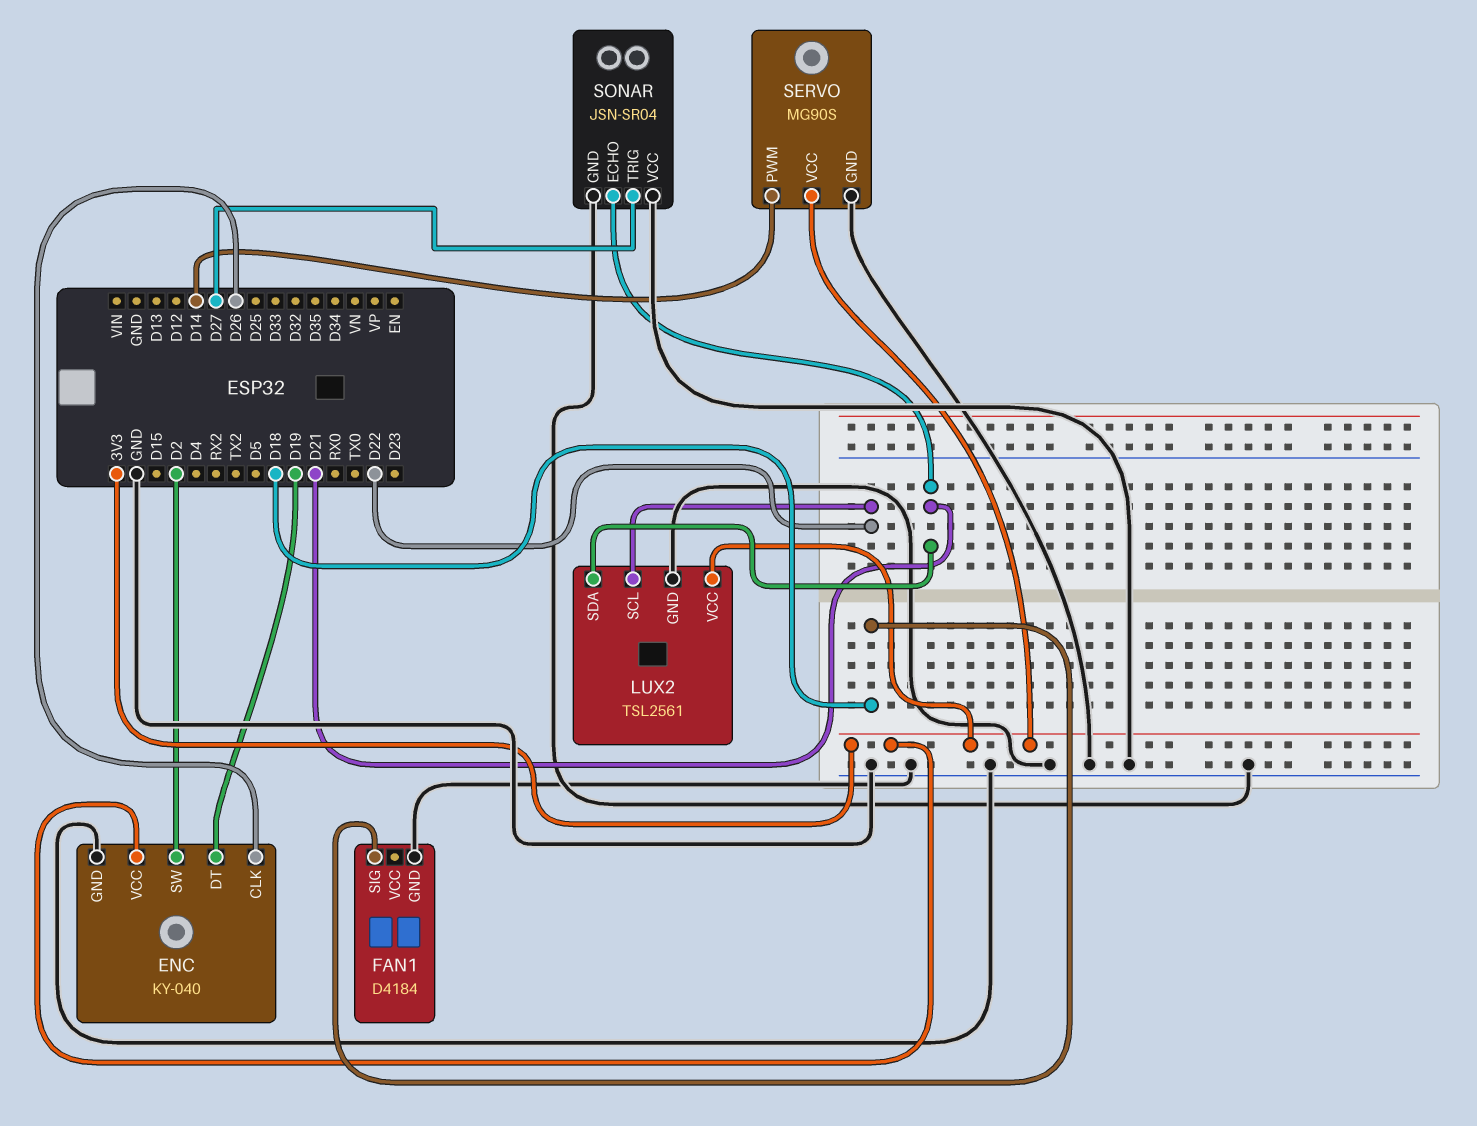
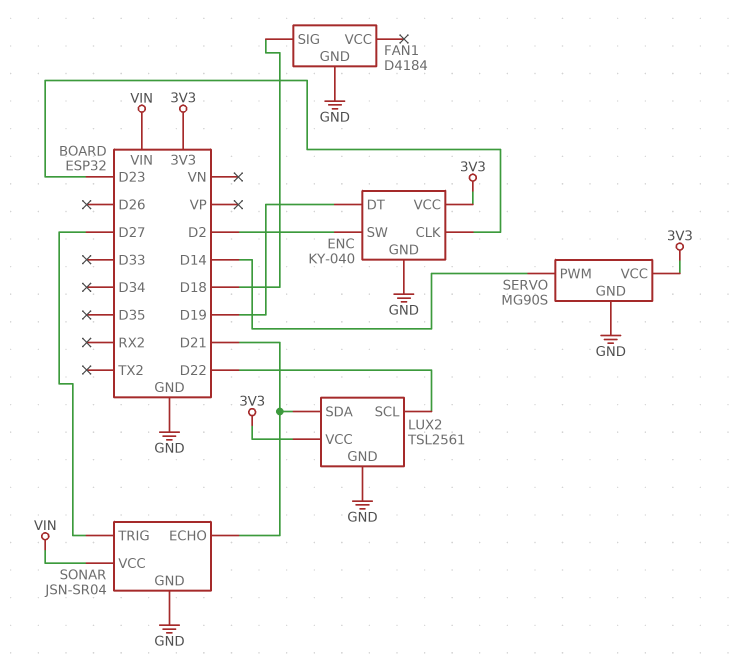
ENC pin CLK: D26 -> D23
SONAR pin VCC: GND -> VIN

